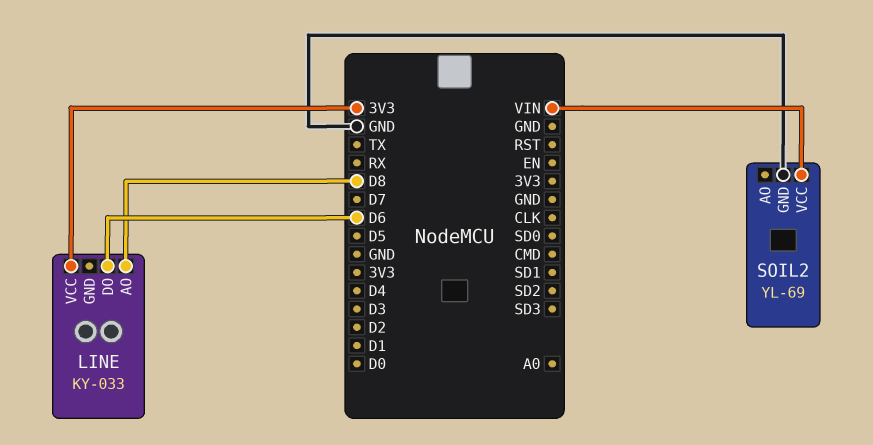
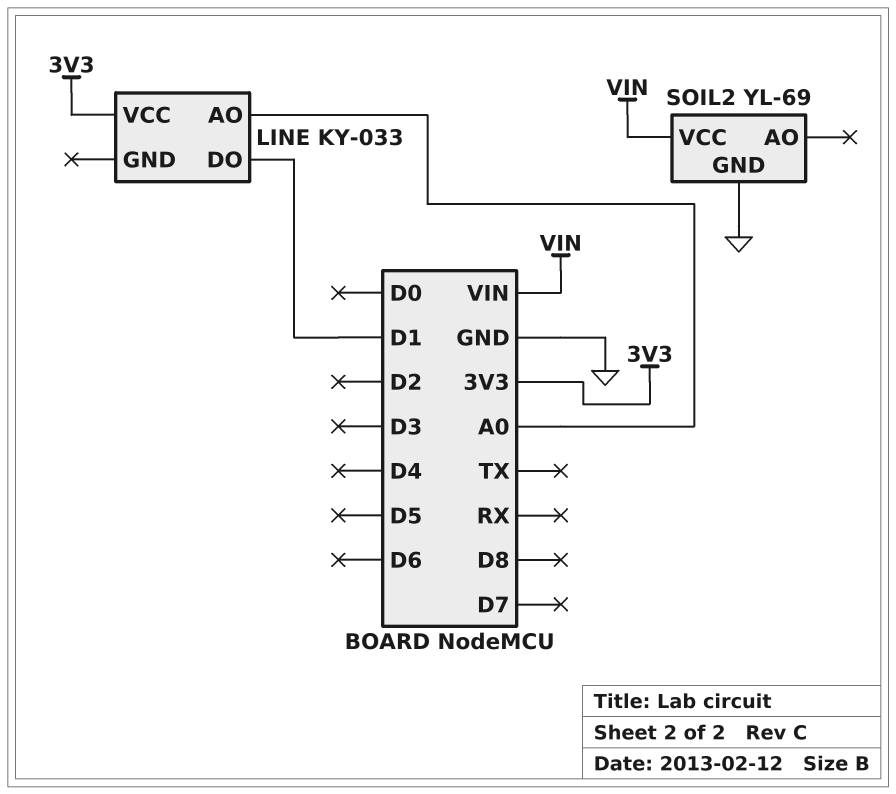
LINE pin AO: D8 -> A0
LINE pin DO: D6 -> D1

